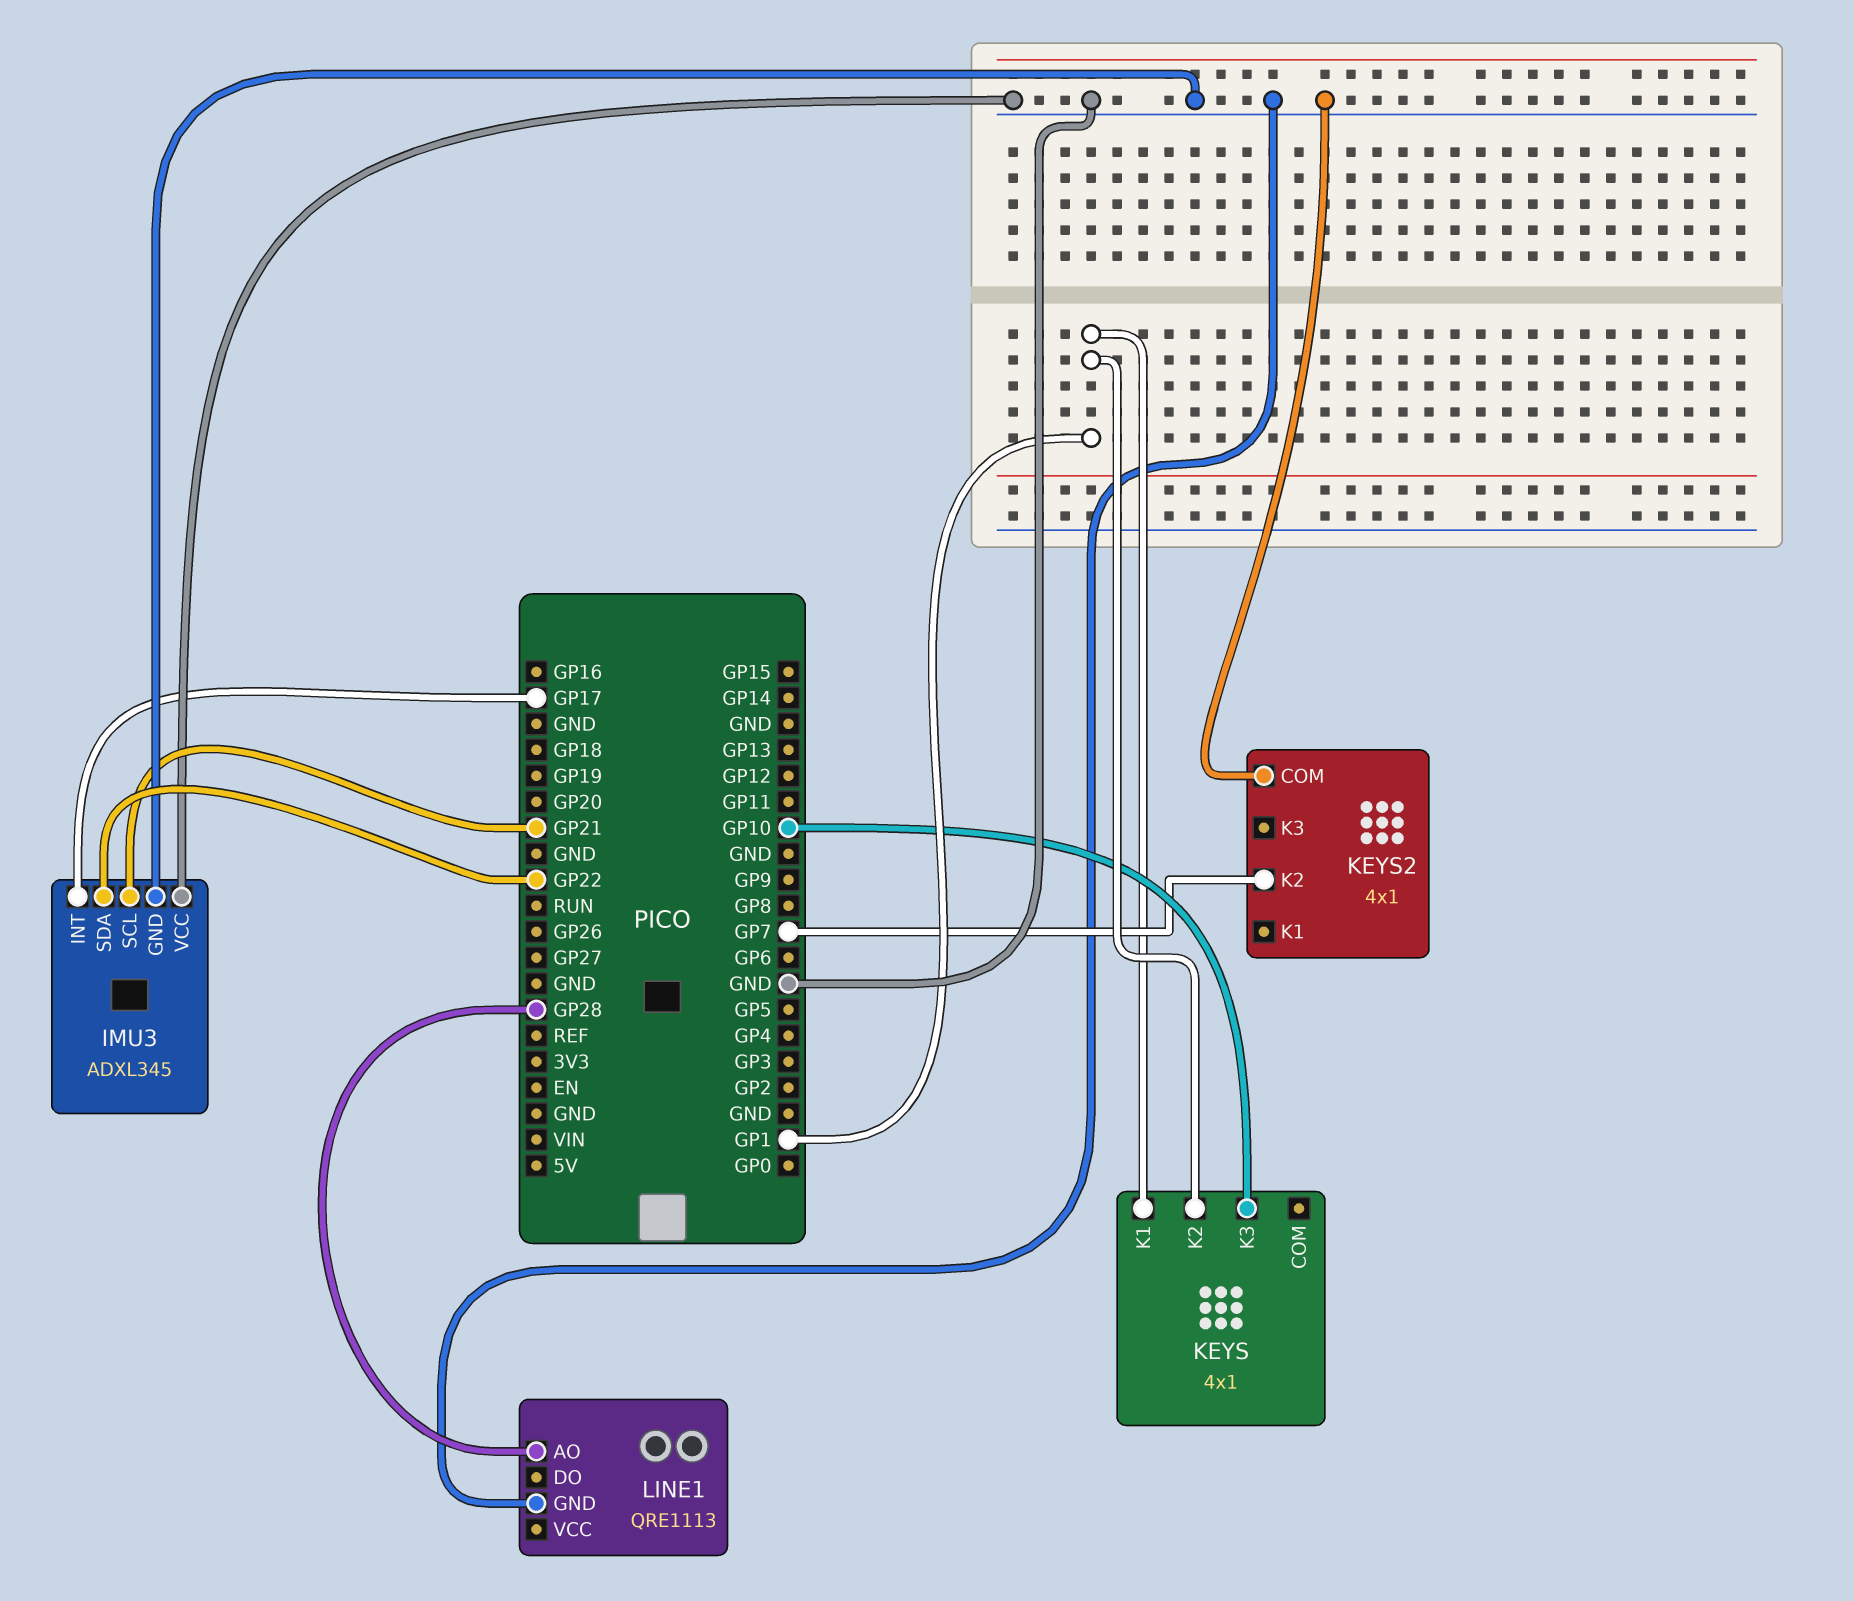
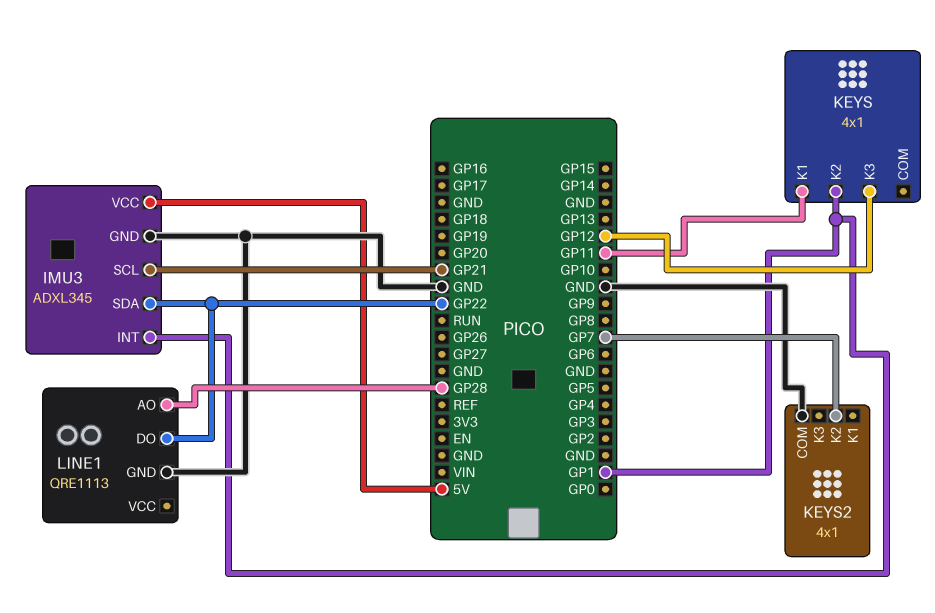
IMU3 pin INT: GP17 -> GP1
IMU3 pin VCC: GND -> 5V
KEYS pin K1: GP1 -> GP11
KEYS pin K3: GP10 -> GP12
LINE1 pin DO: none -> GP22

